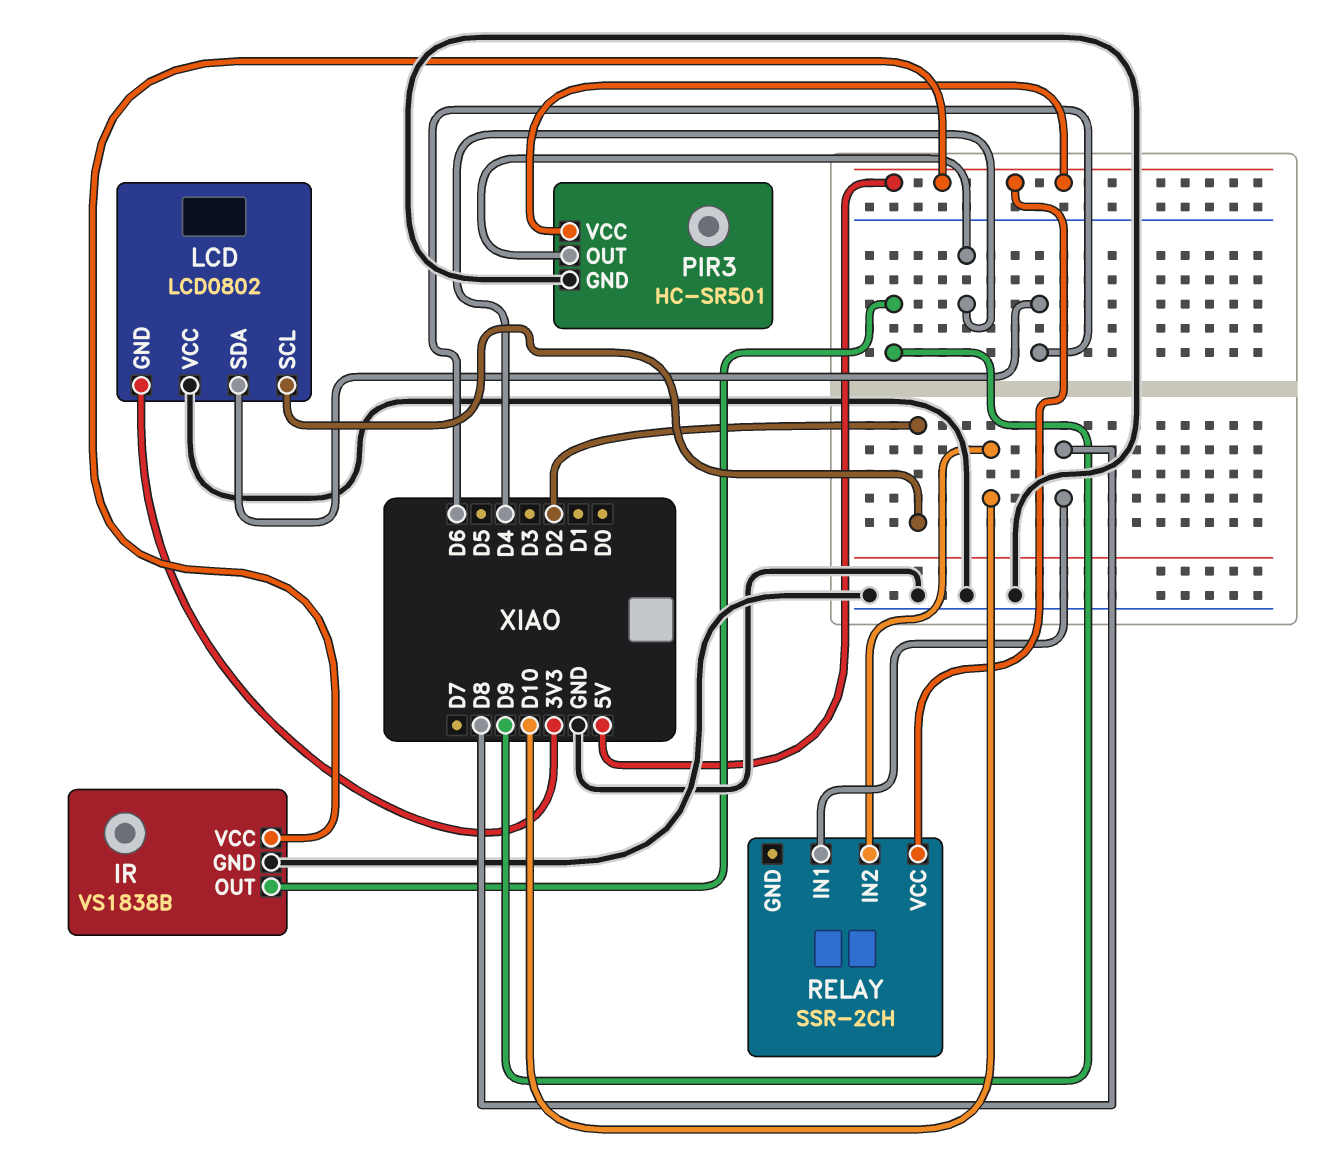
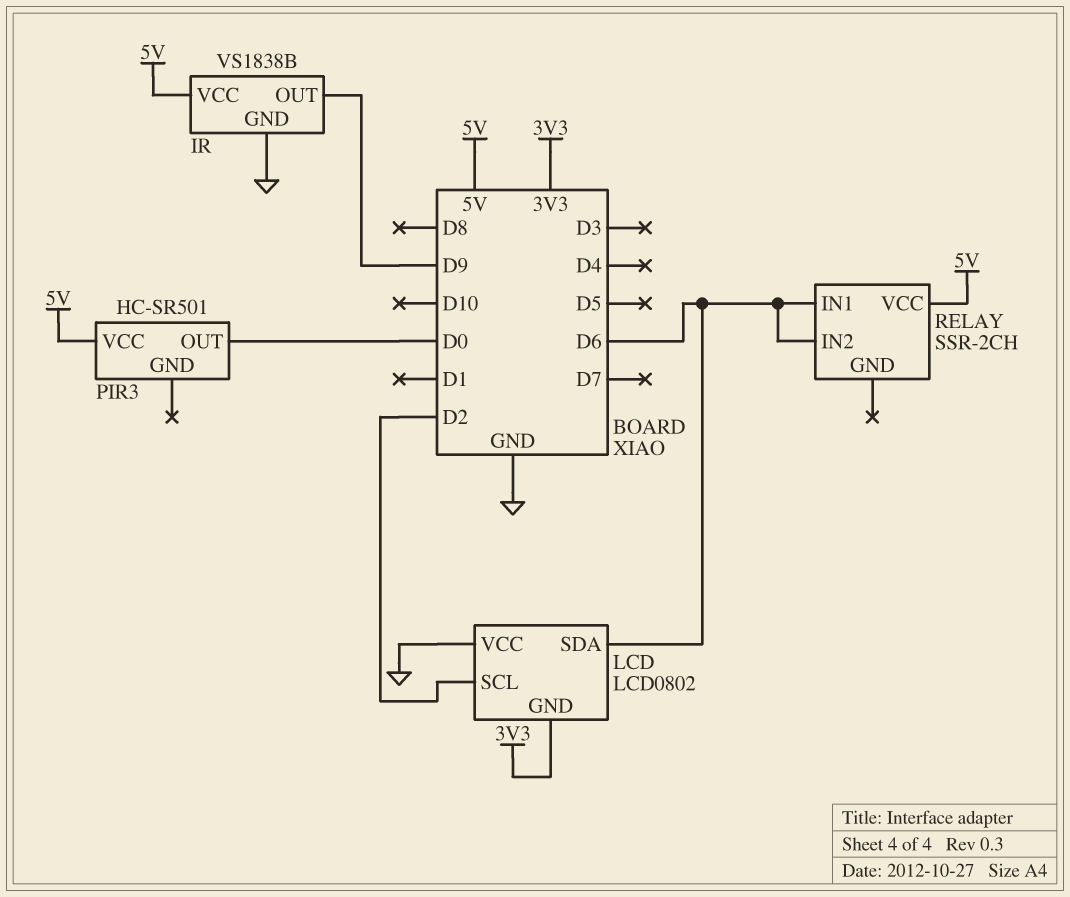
PIR3 pin GND: GND -> none
PIR3 pin OUT: D4 -> D0
RELAY pin IN1: D8 -> D6
RELAY pin IN2: D10 -> D6

